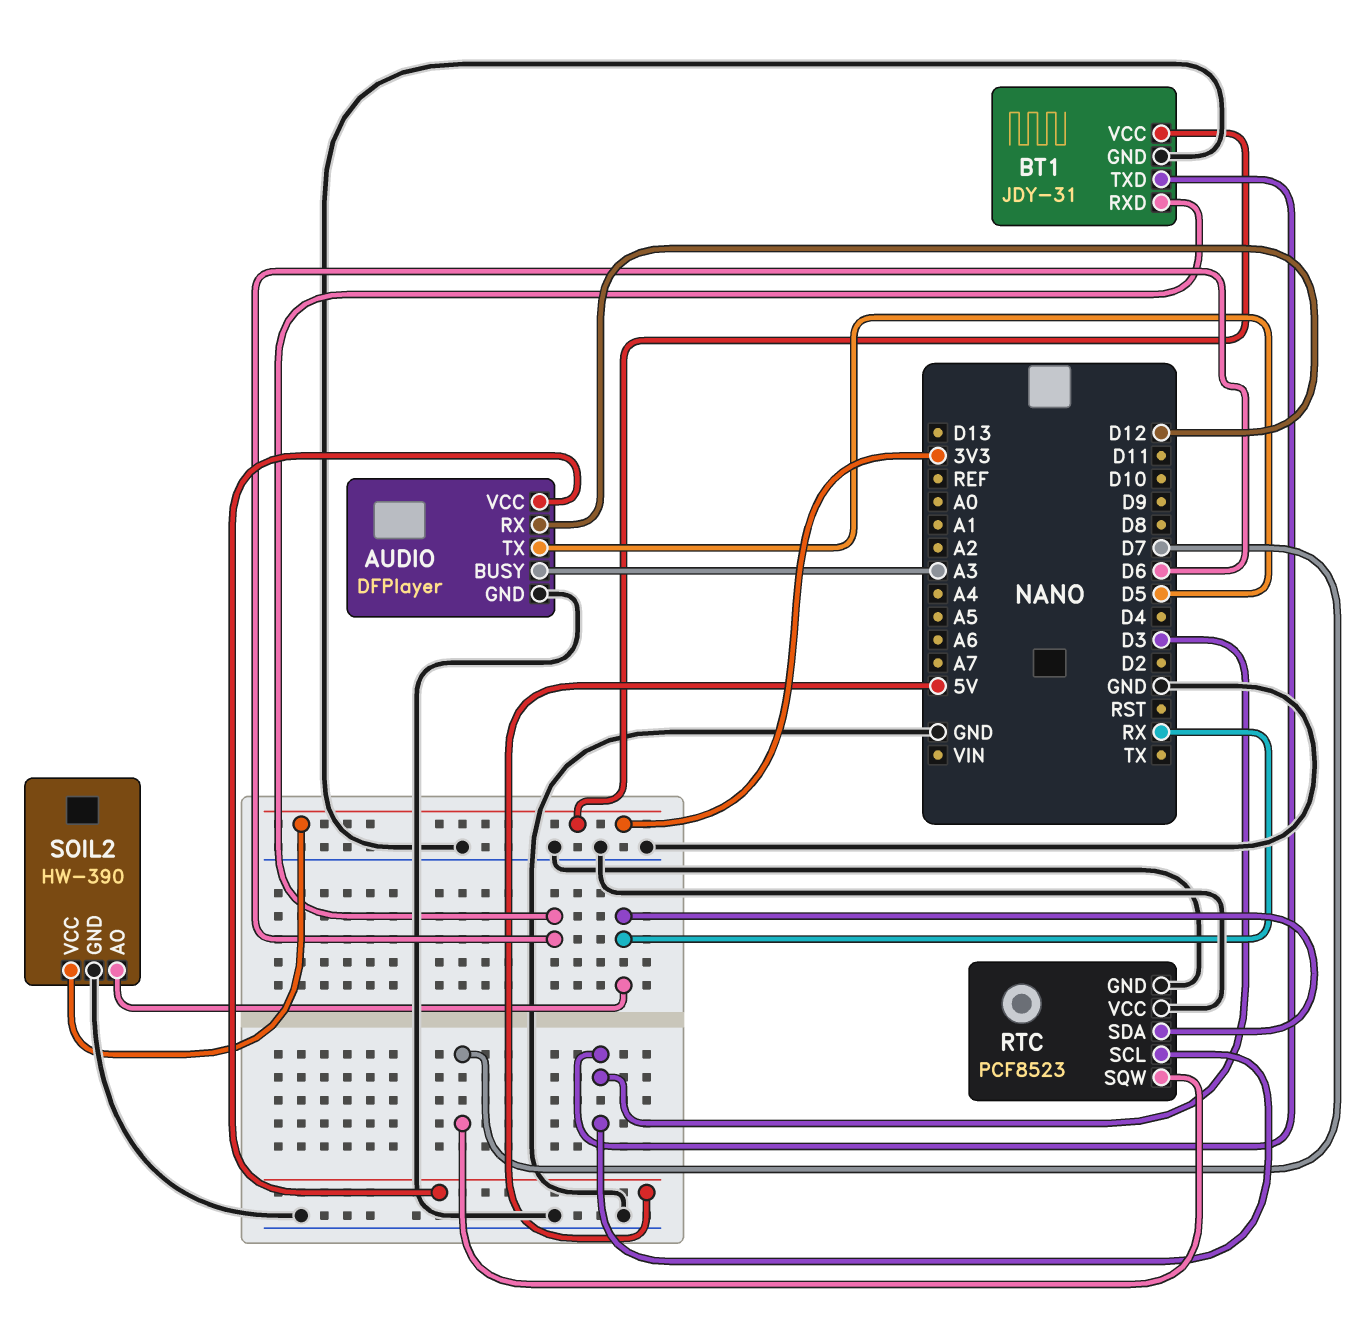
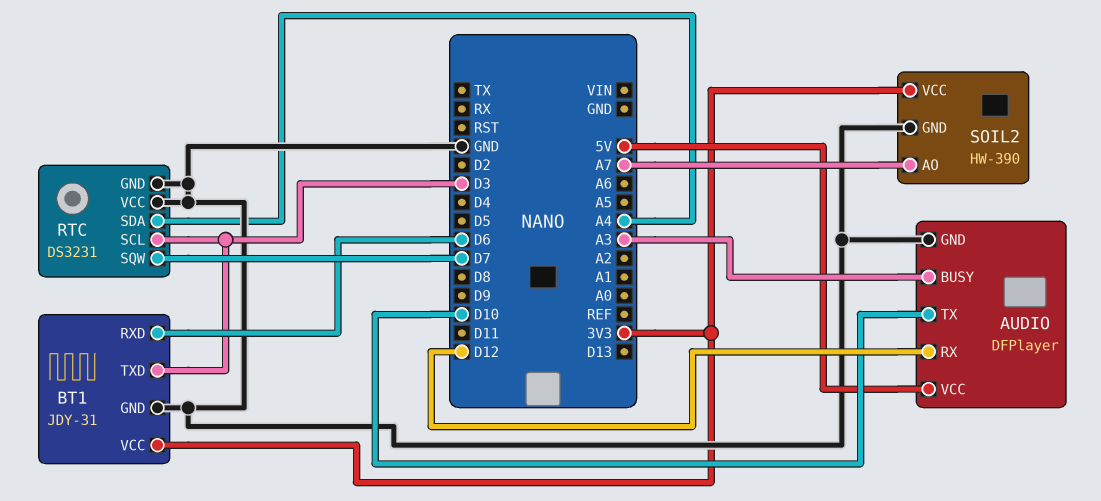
AUDIO pin TX: D5 -> D10
RTC: PCF8523 -> DS3231
RTC pin SDA: RX -> A4
SOIL2 pin AO: RX -> A7

